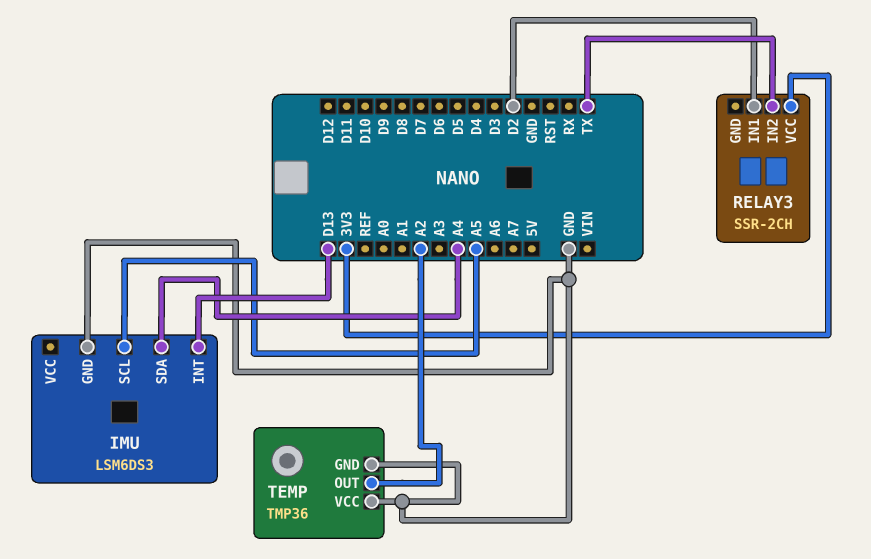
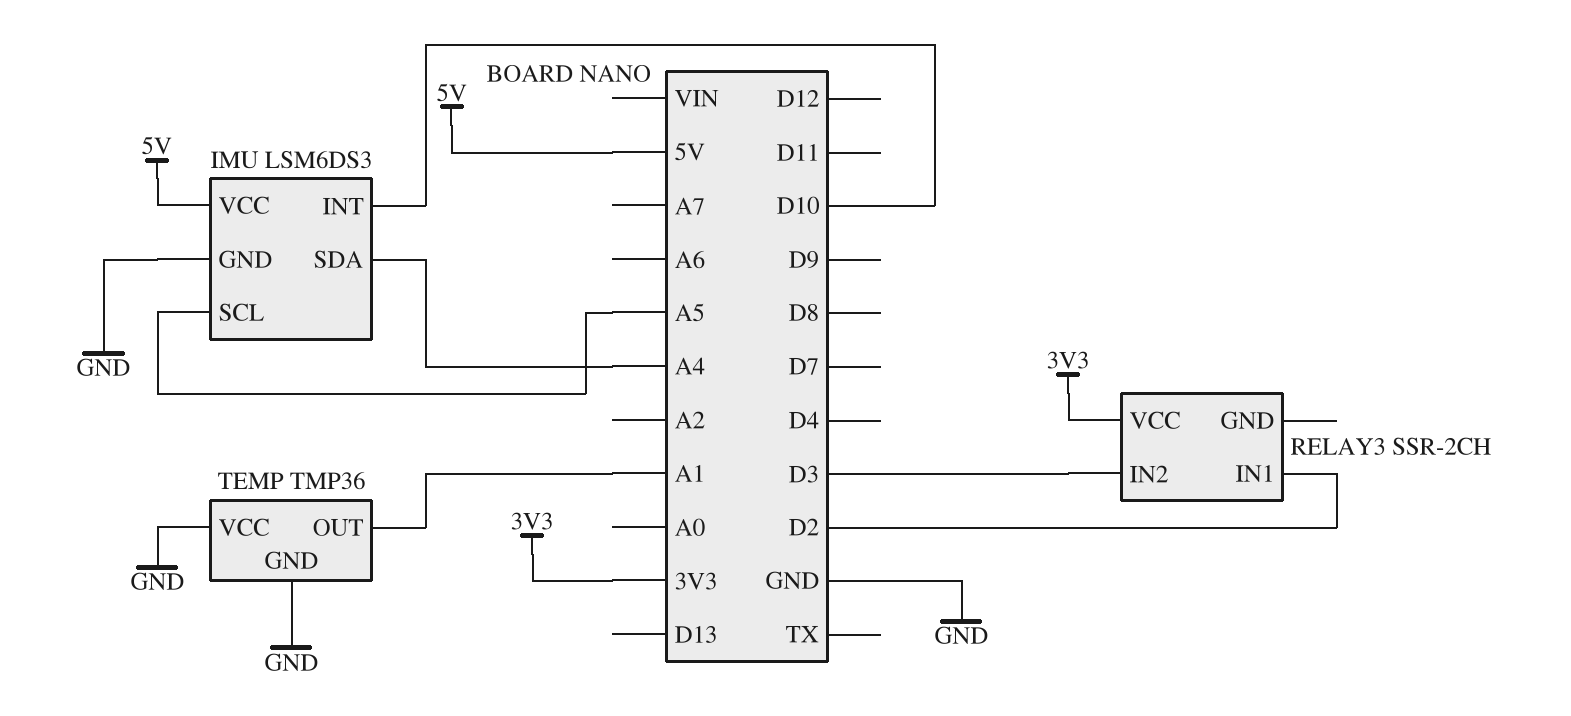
IMU pin INT: D13 -> D10
IMU pin VCC: none -> 5V
RELAY3 pin IN2: TX -> D3
TEMP pin OUT: A2 -> A1

